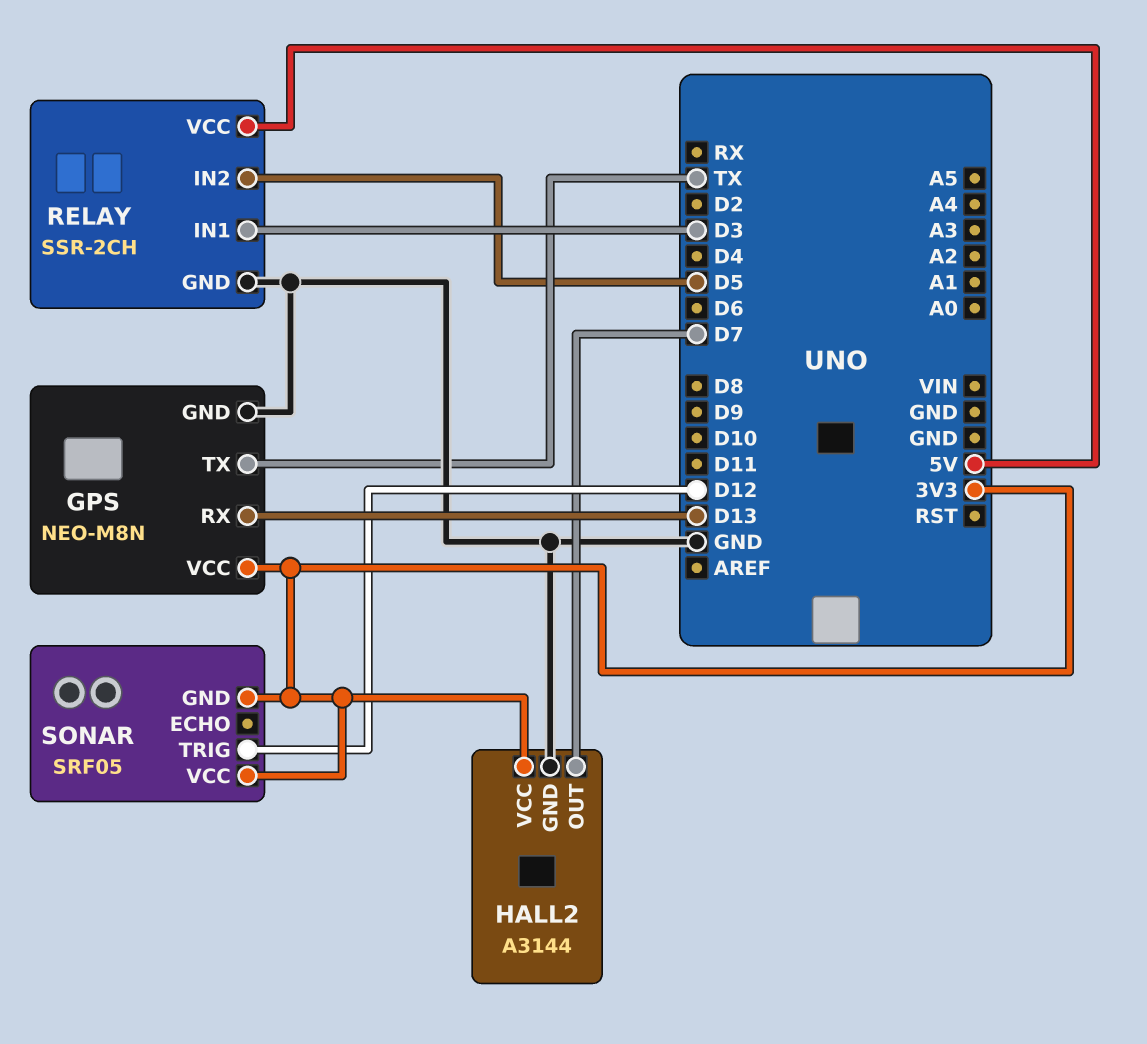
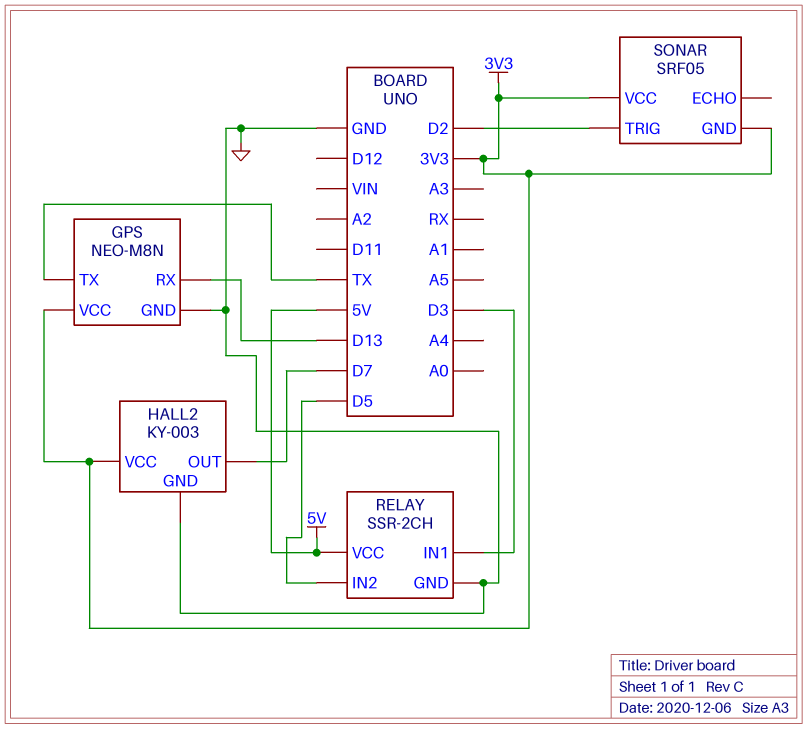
HALL2: A3144 -> KY-003
SONAR pin TRIG: D12 -> D2

